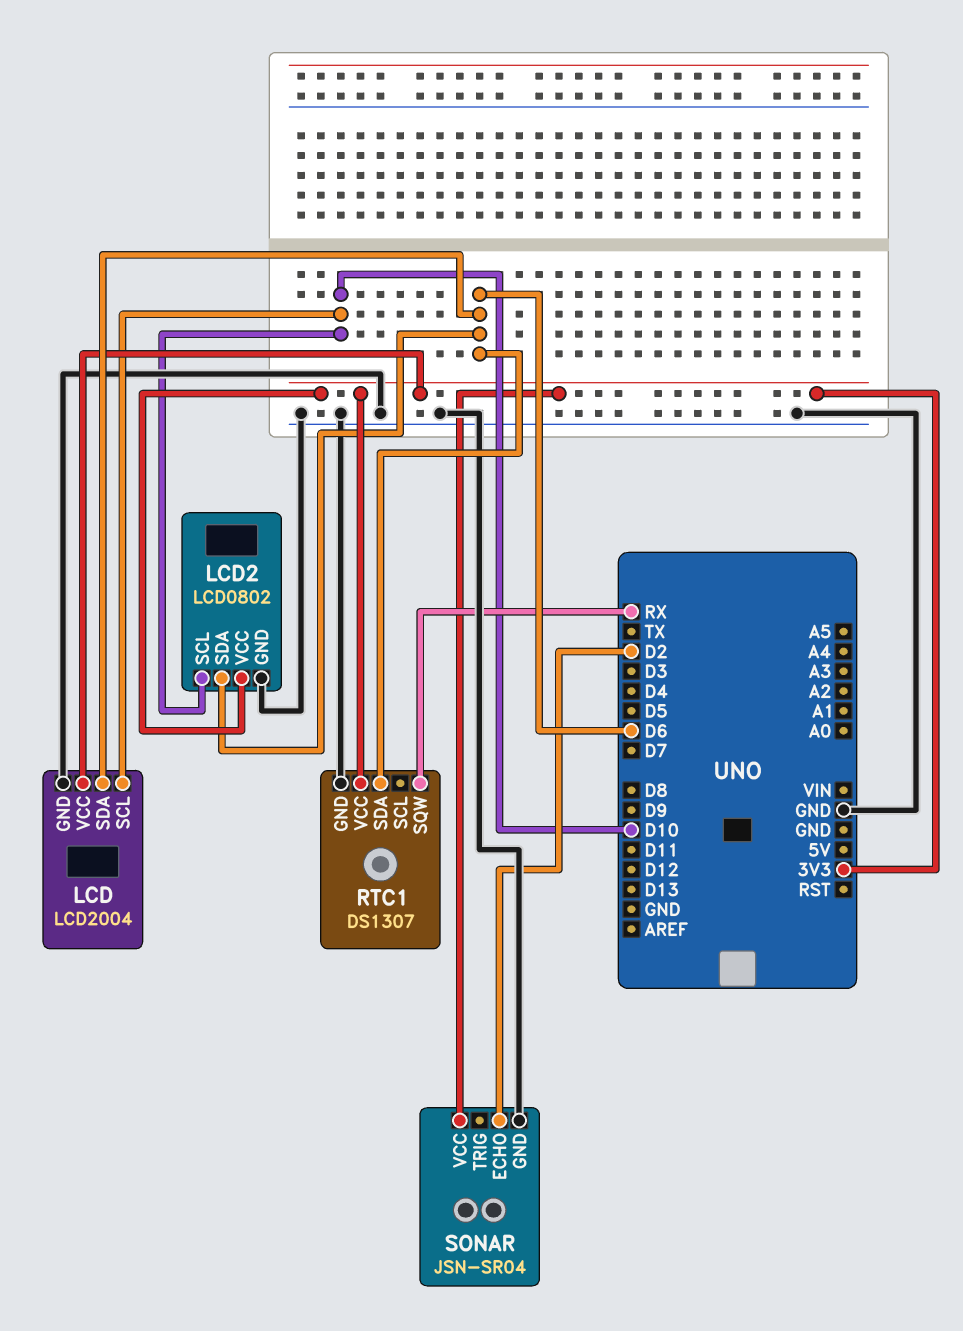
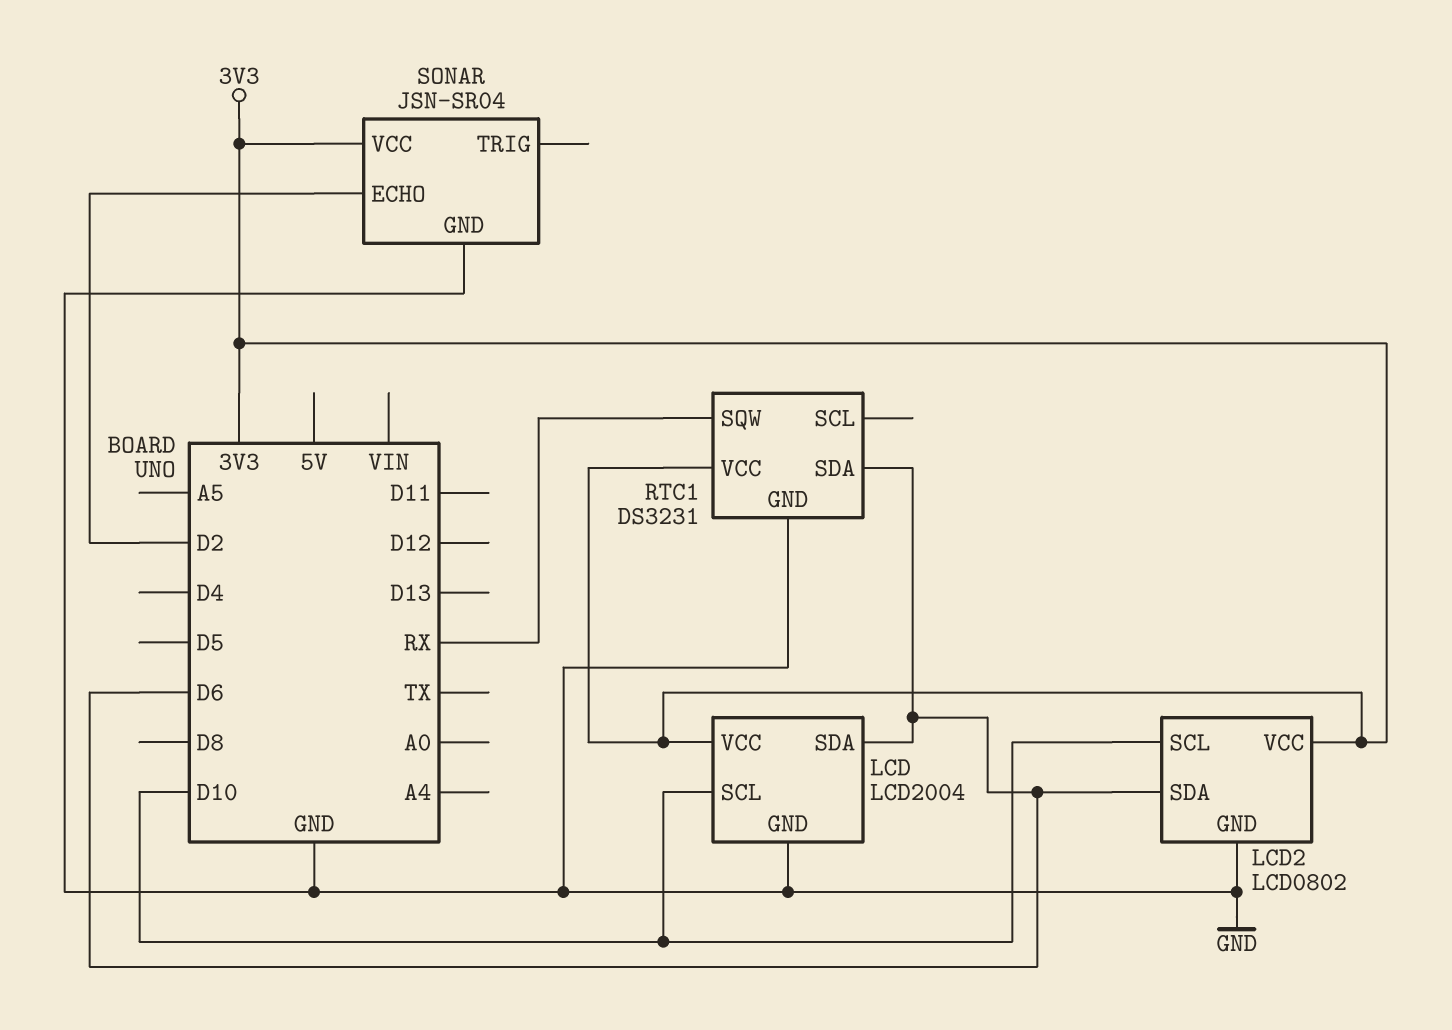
RTC1: DS1307 -> DS3231

